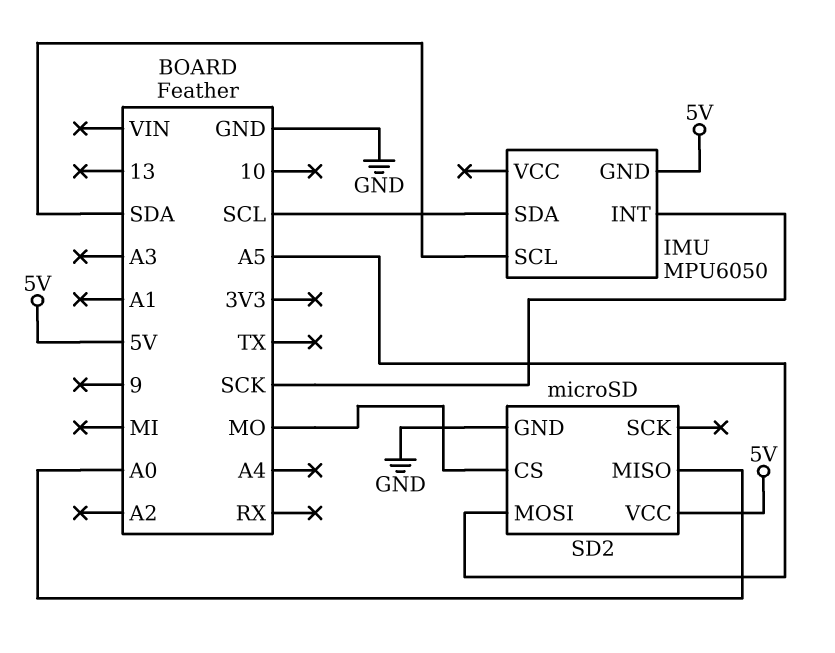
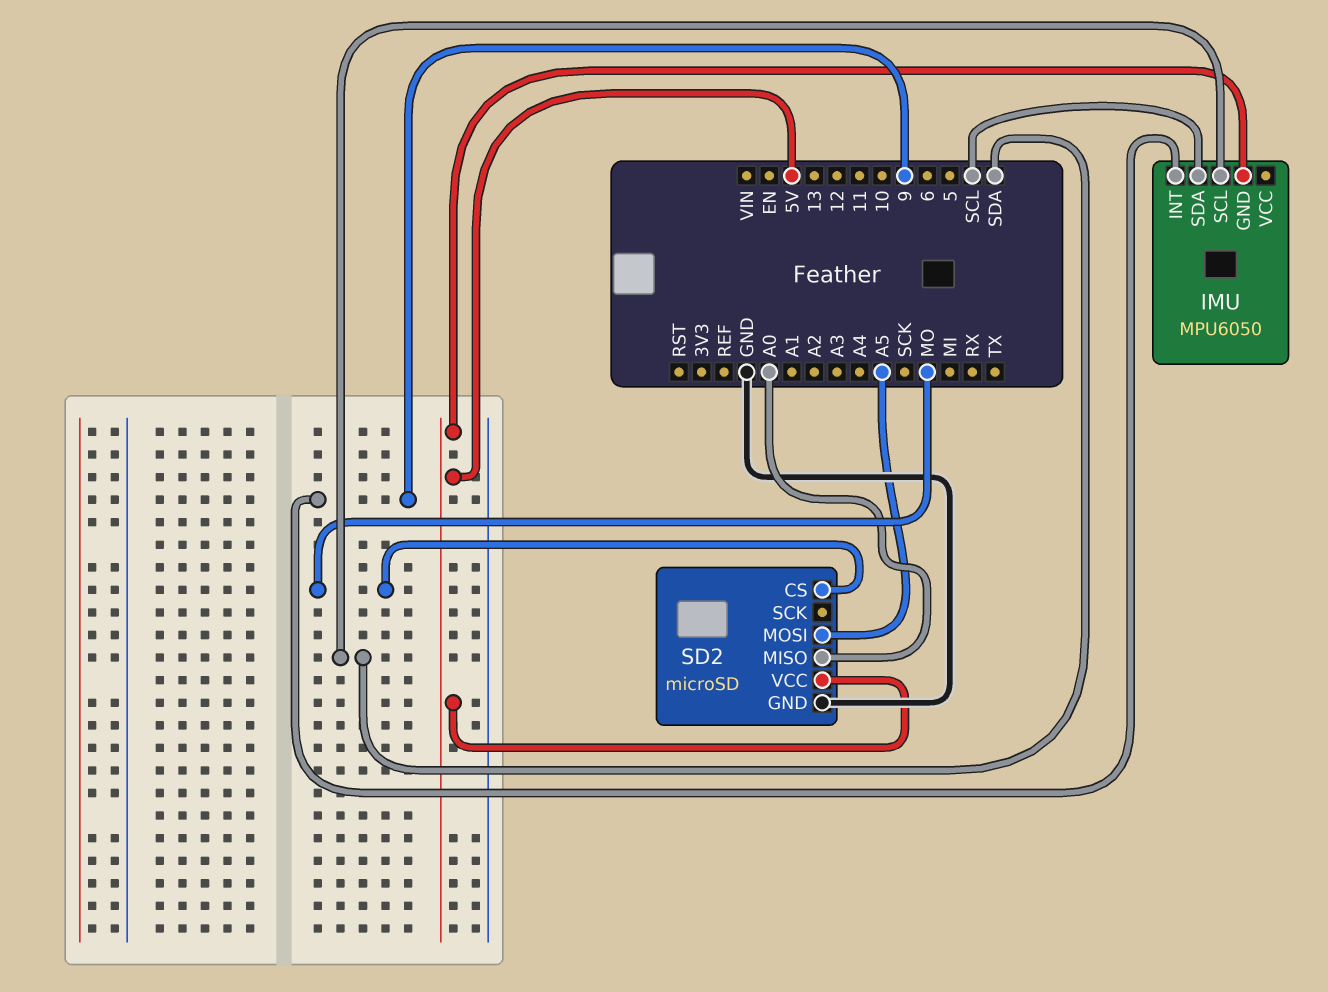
IMU pin INT: SCK -> 9

